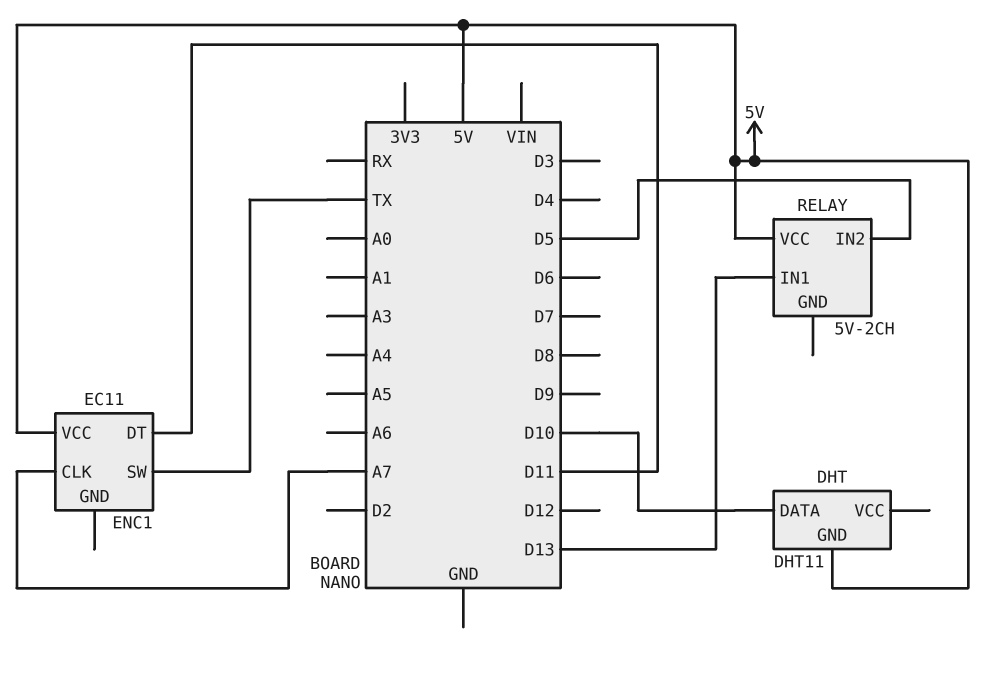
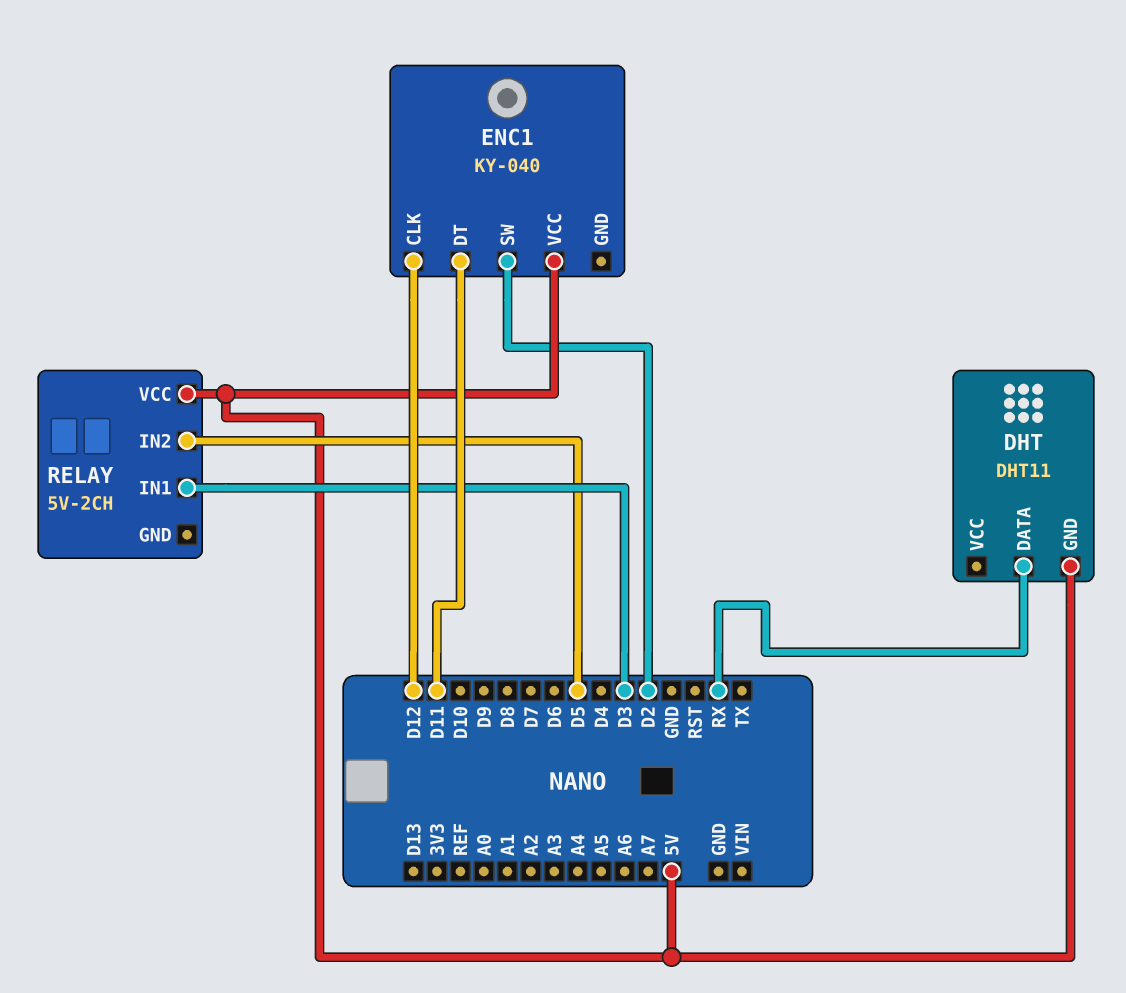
DHT pin DATA: D10 -> RX
ENC1: EC11 -> KY-040
ENC1 pin CLK: A7 -> D12
ENC1 pin SW: TX -> D2
RELAY pin IN1: D13 -> D3

